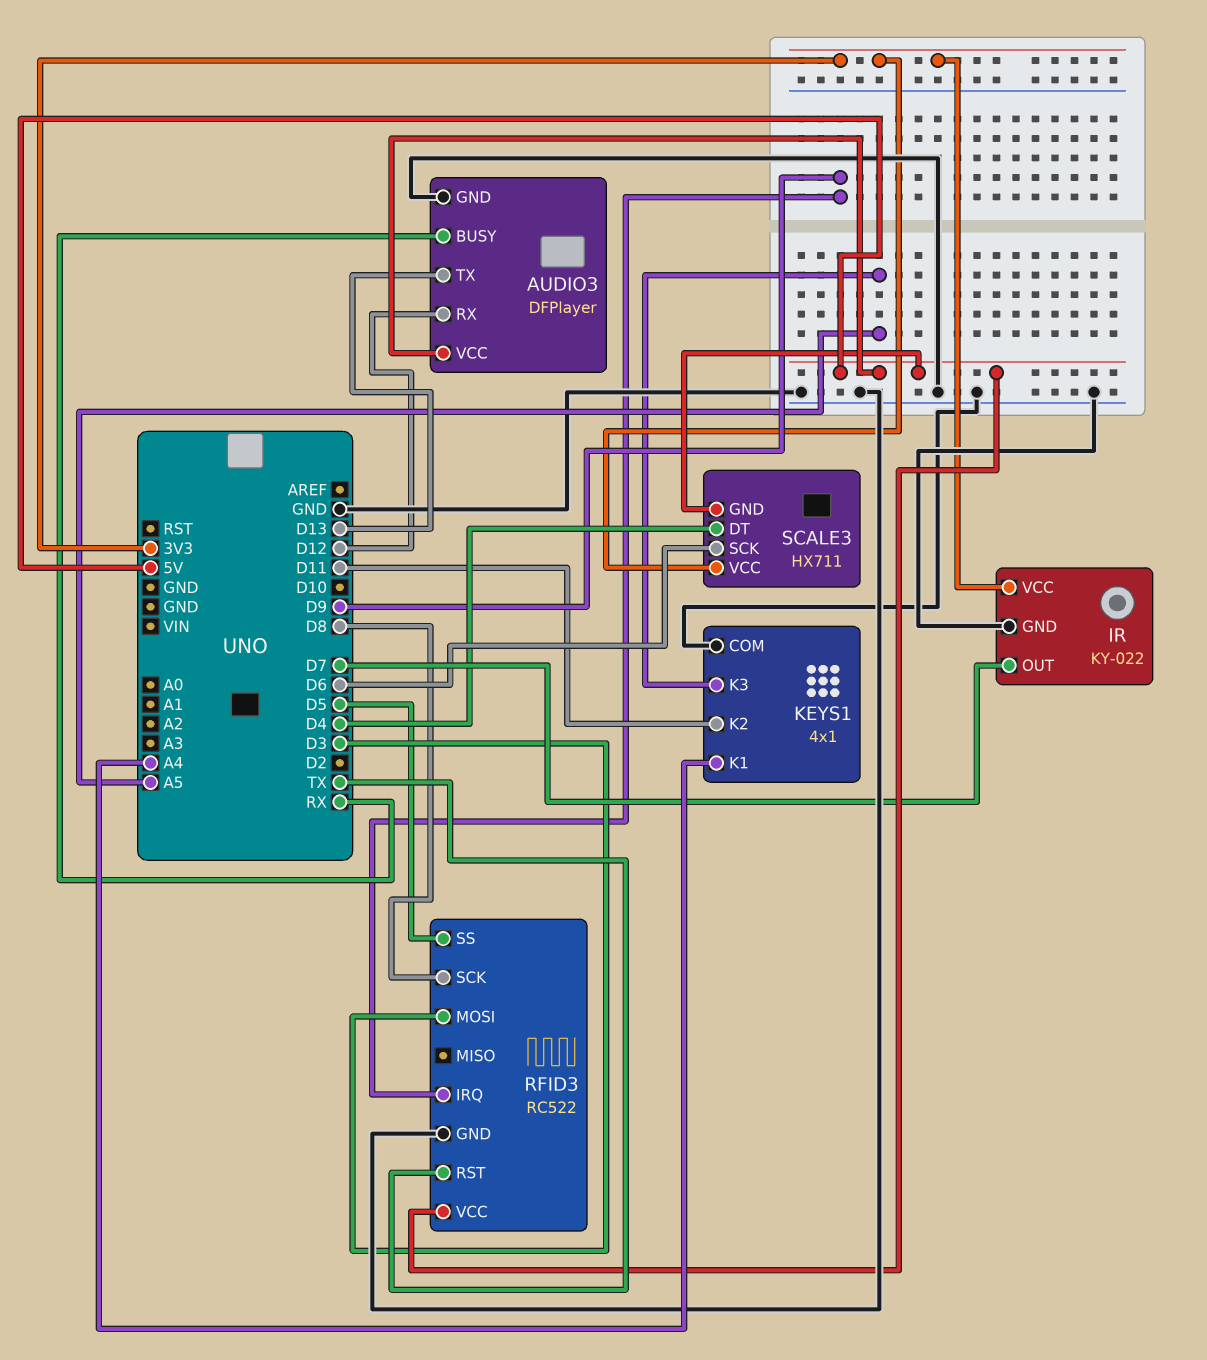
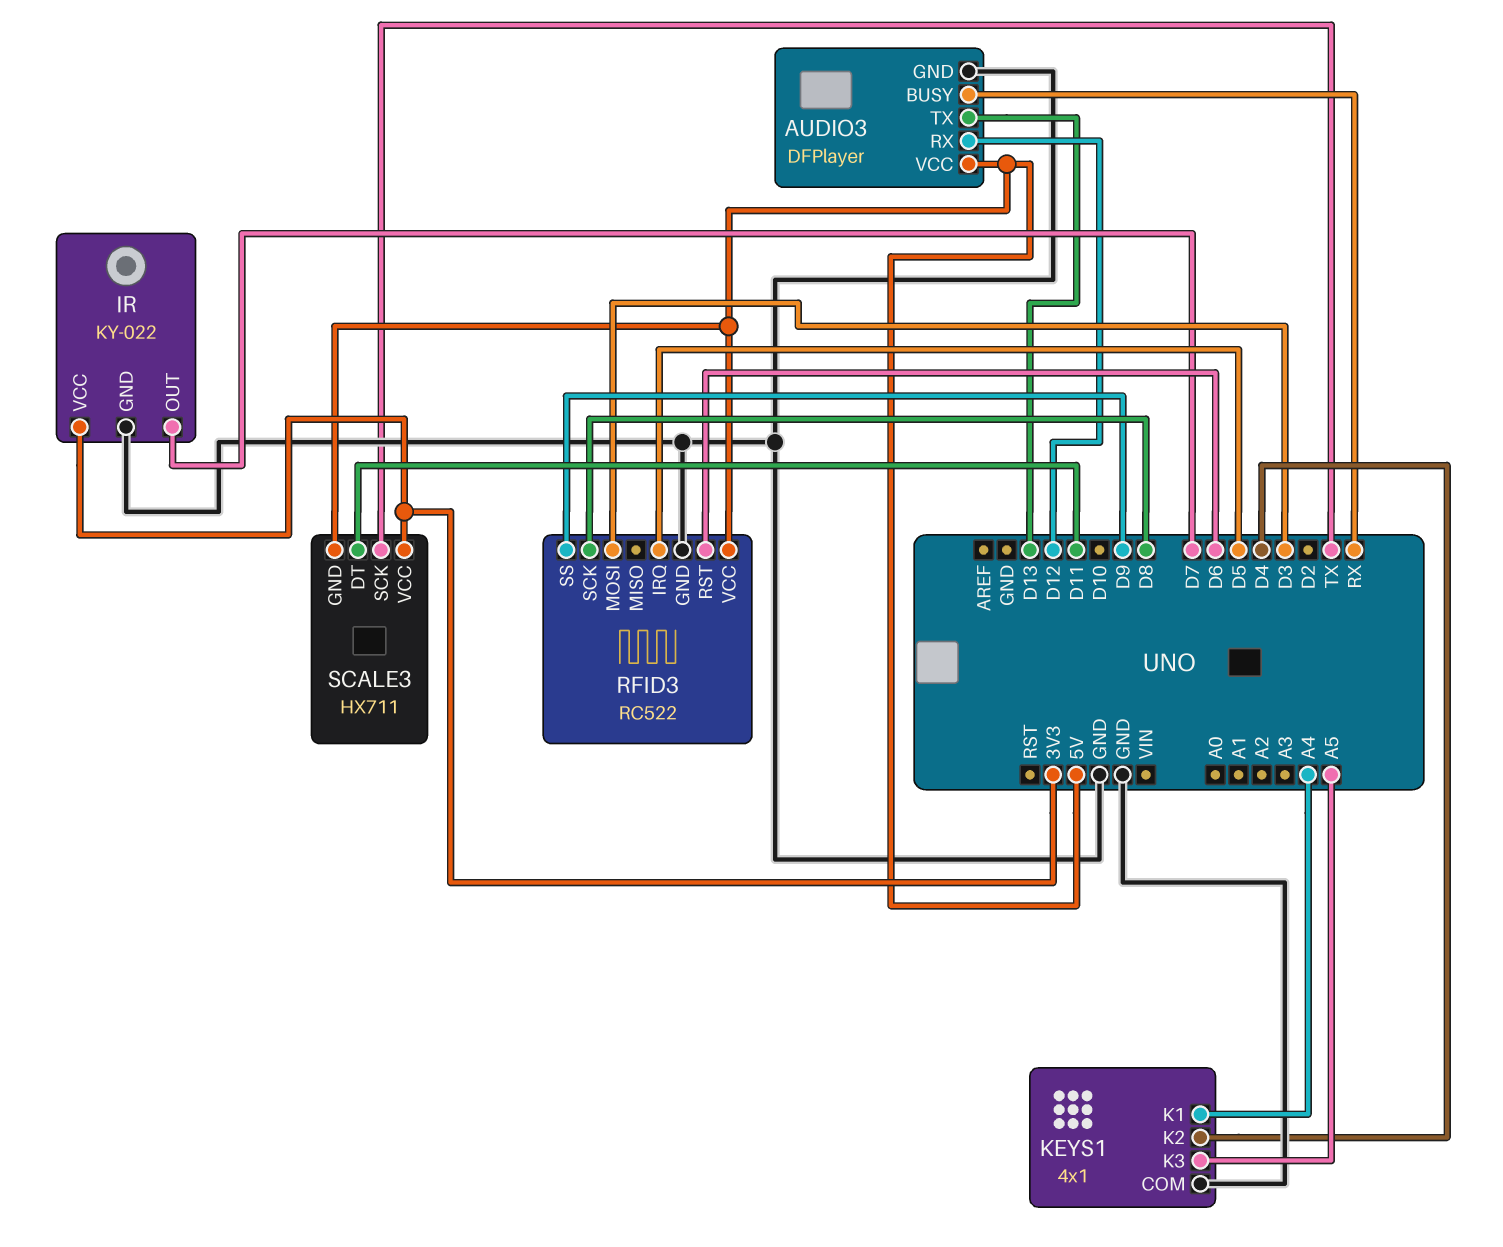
KEYS1 pin K2: D11 -> D4
RFID3 pin IRQ: D9 -> D5
RFID3 pin RST: TX -> D6
RFID3 pin SS: D5 -> D9
SCALE3 pin DT: D4 -> D11
SCALE3 pin SCK: D6 -> TX

